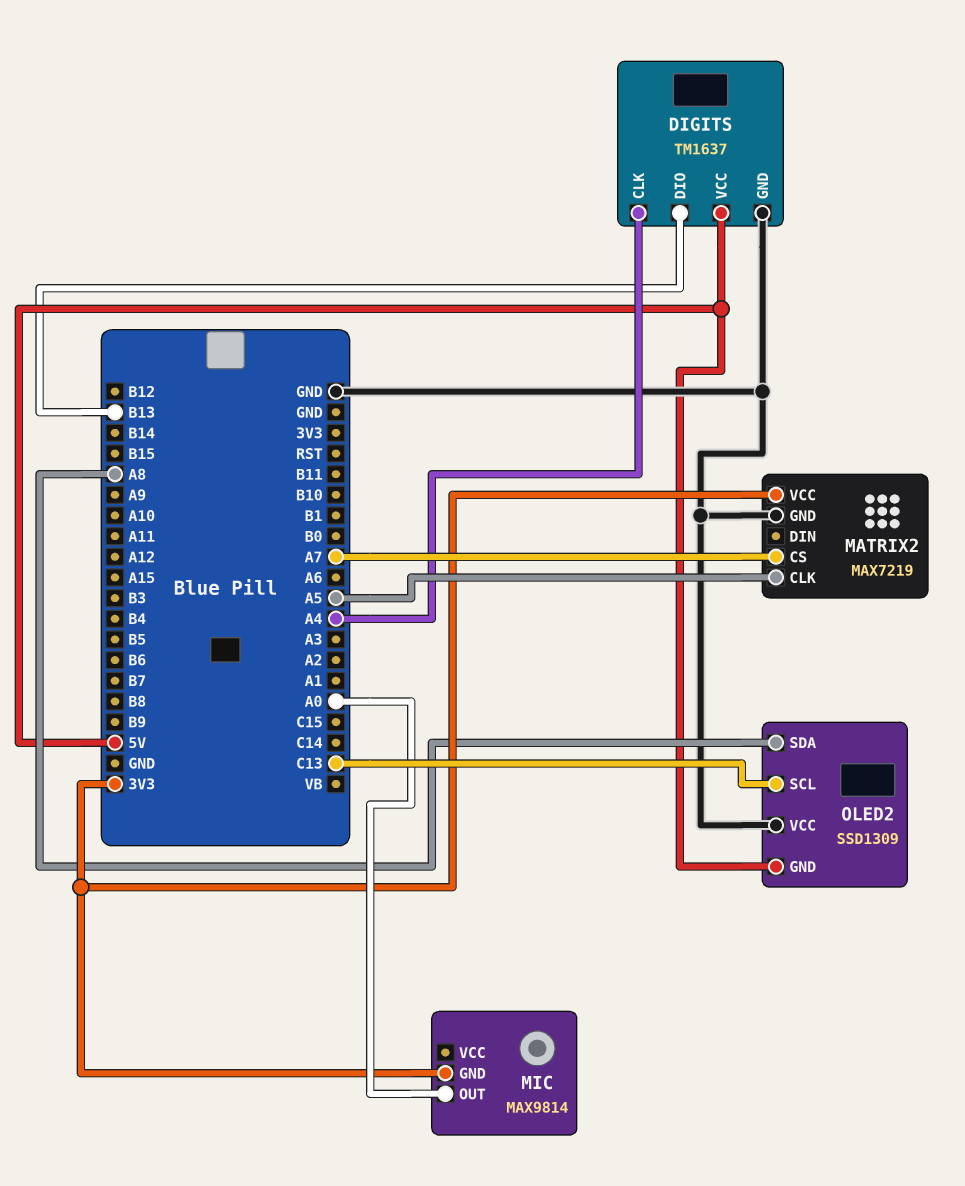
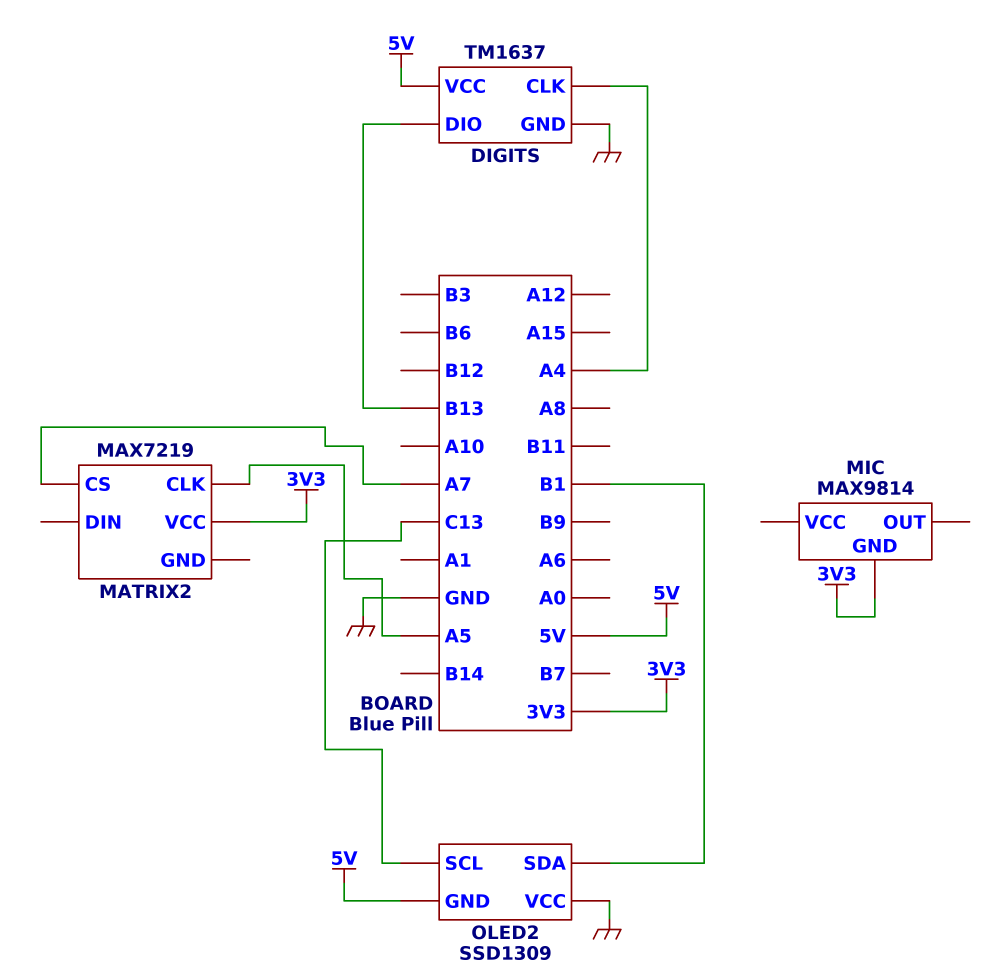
MATRIX2 pin GND: GND -> none
MIC pin OUT: A0 -> none
OLED2 pin SDA: A8 -> B1

